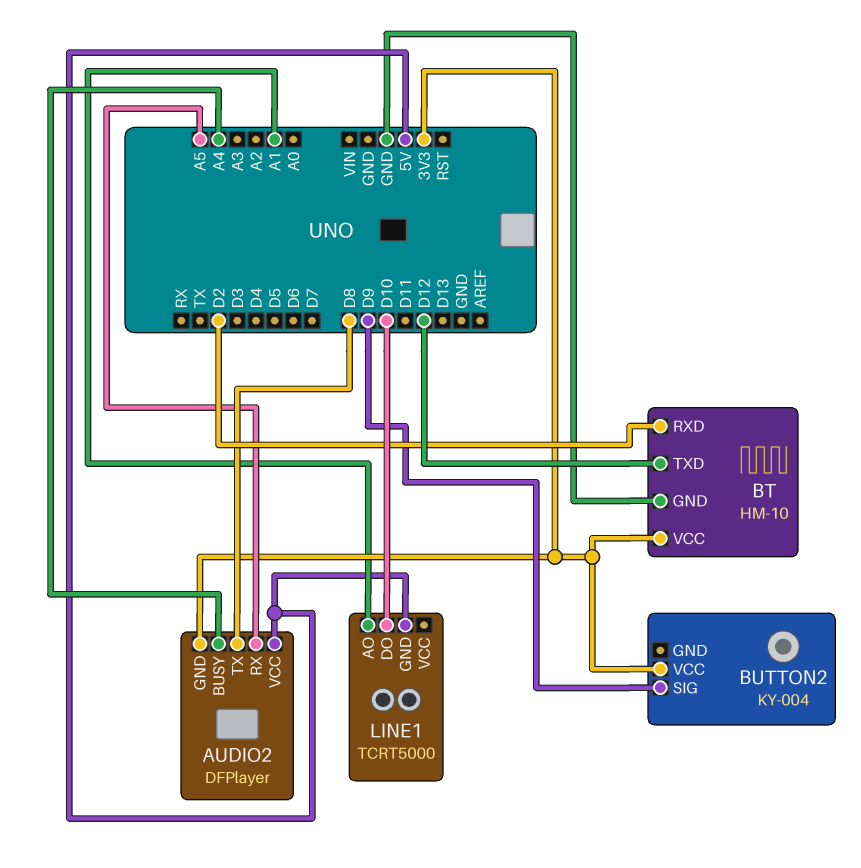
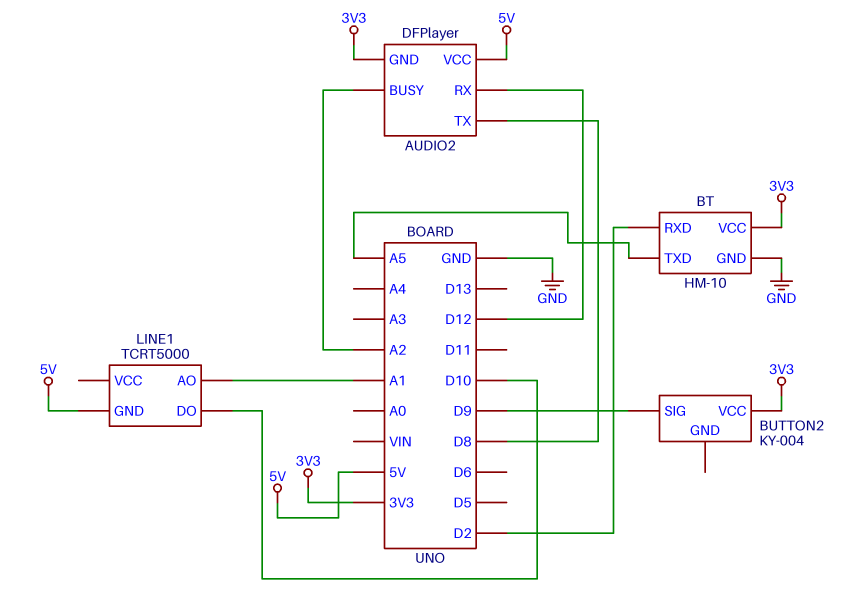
AUDIO2 pin BUSY: A4 -> A2
AUDIO2 pin RX: A5 -> D12
BT pin TXD: D12 -> A5

